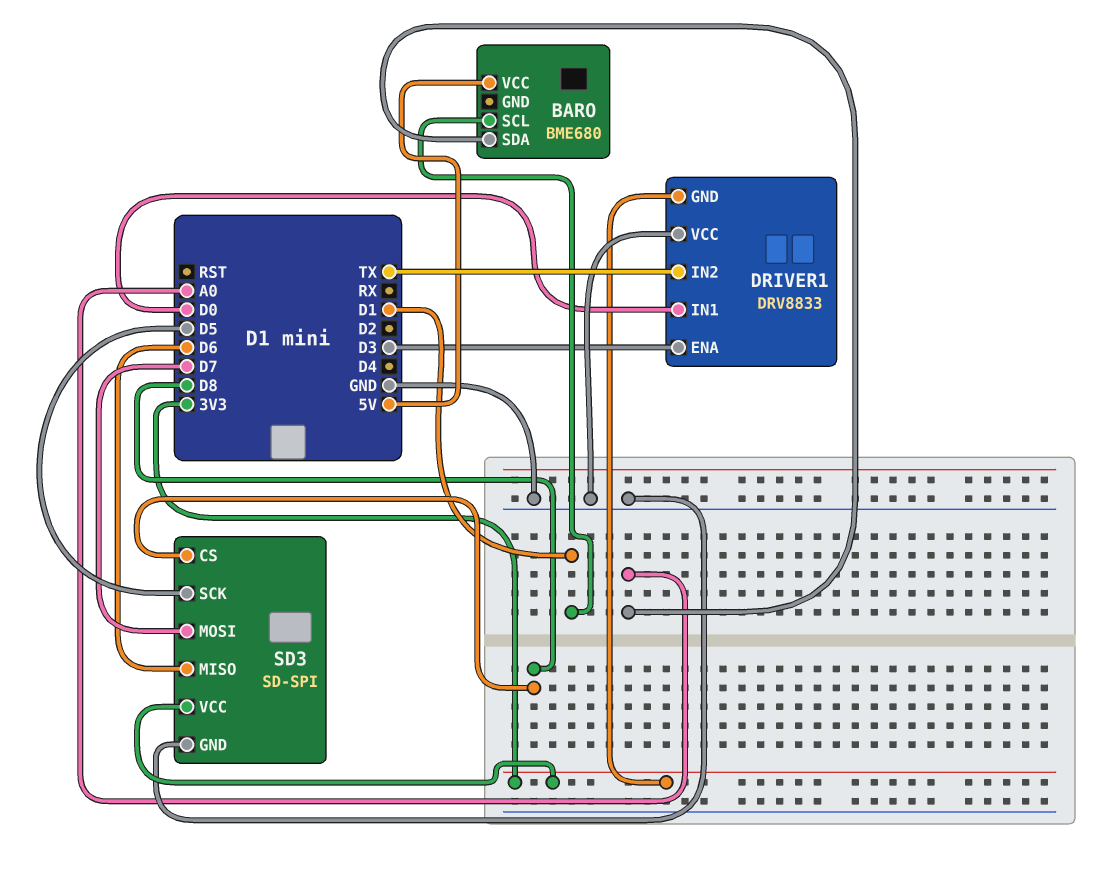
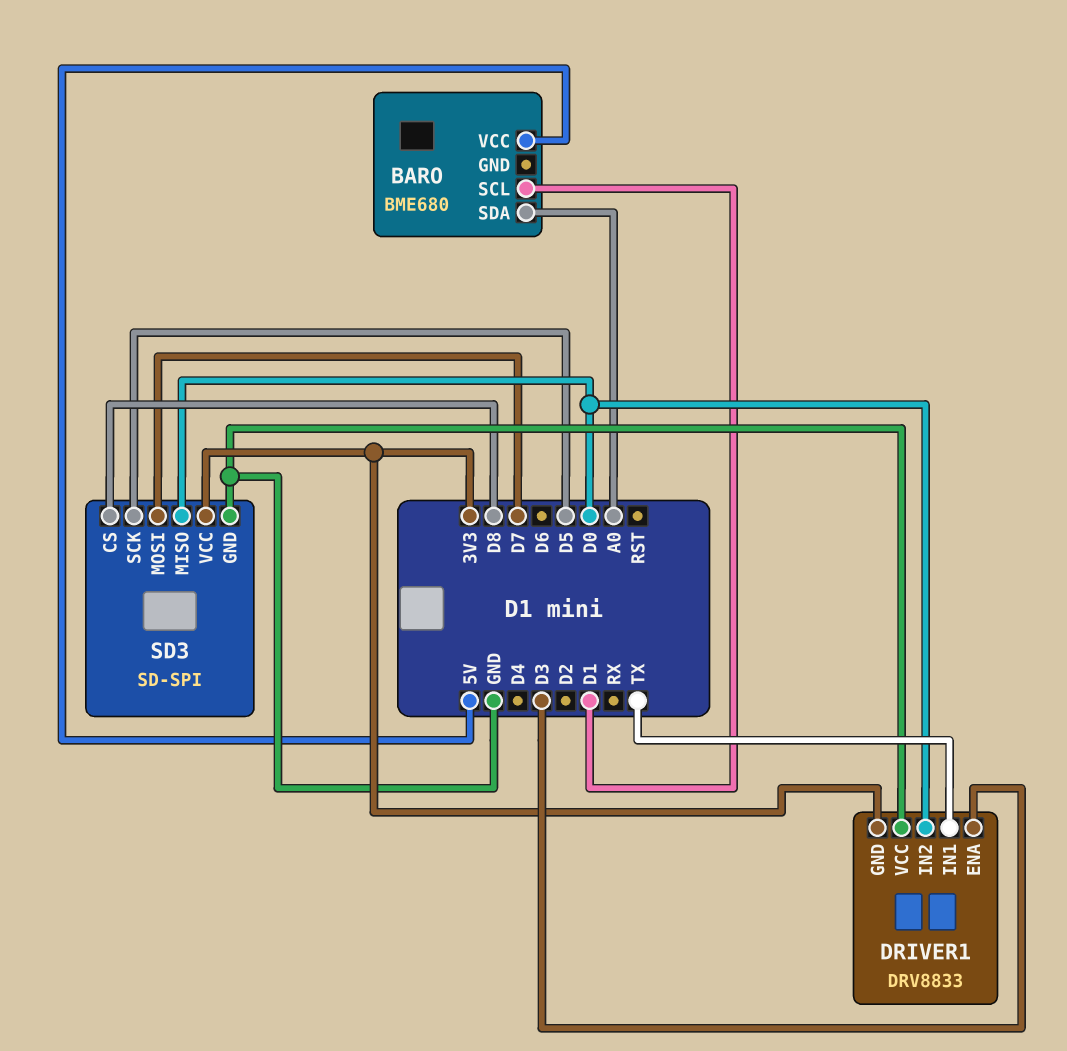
DRIVER1 pin IN1: D0 -> TX
DRIVER1 pin IN2: TX -> D0
SD3 pin MISO: D6 -> D0

